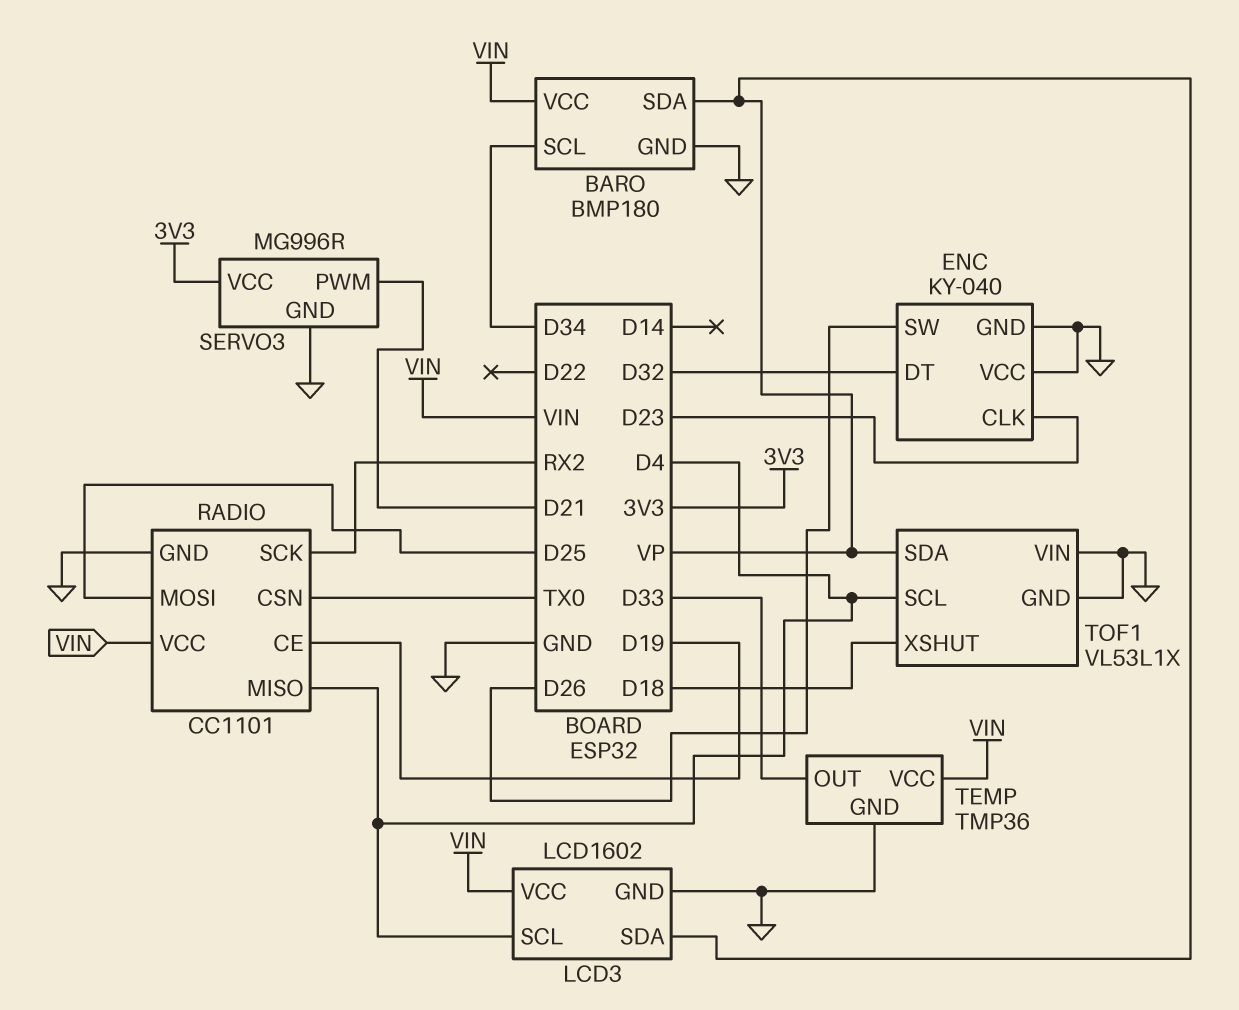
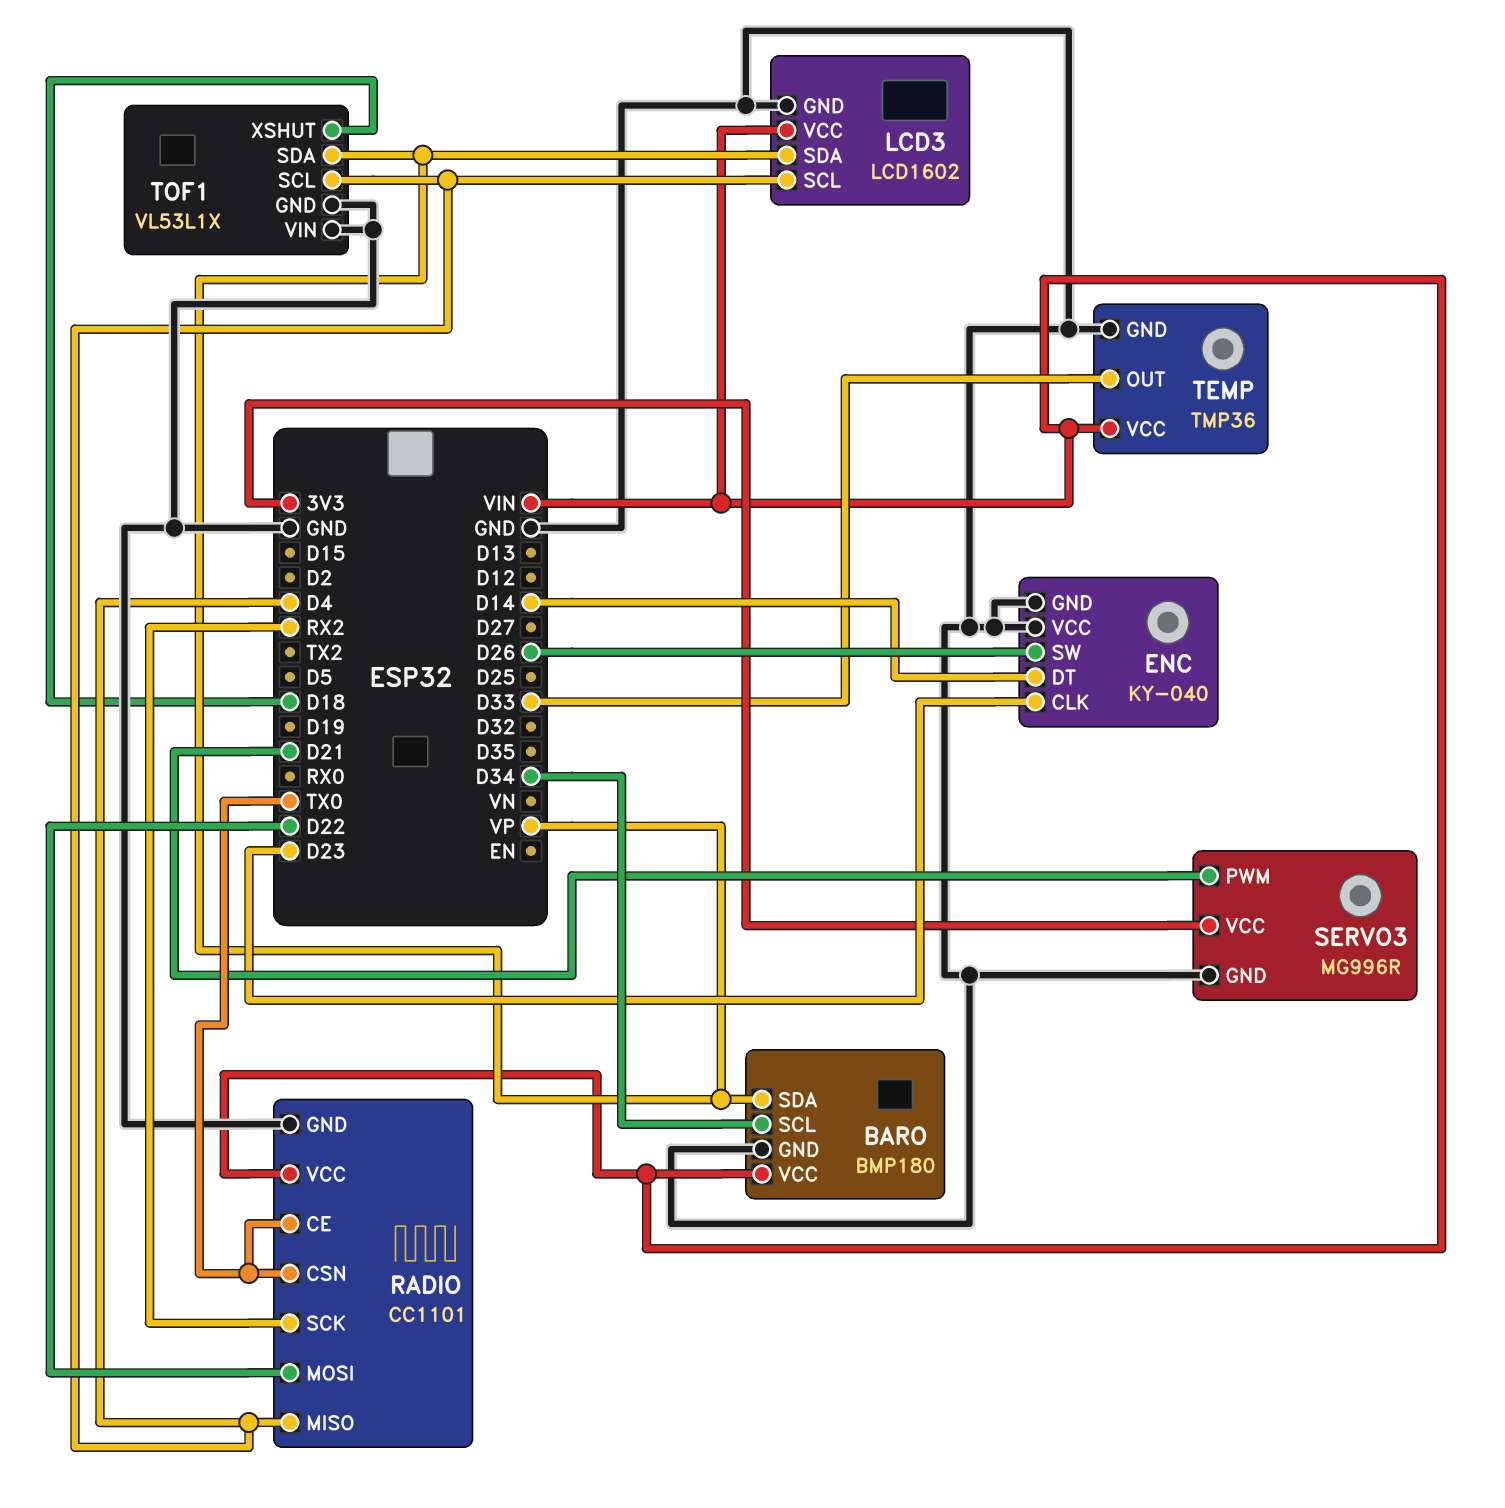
ENC pin DT: D32 -> D14
RADIO pin CE: D19 -> TX0
RADIO pin MOSI: D25 -> D22

